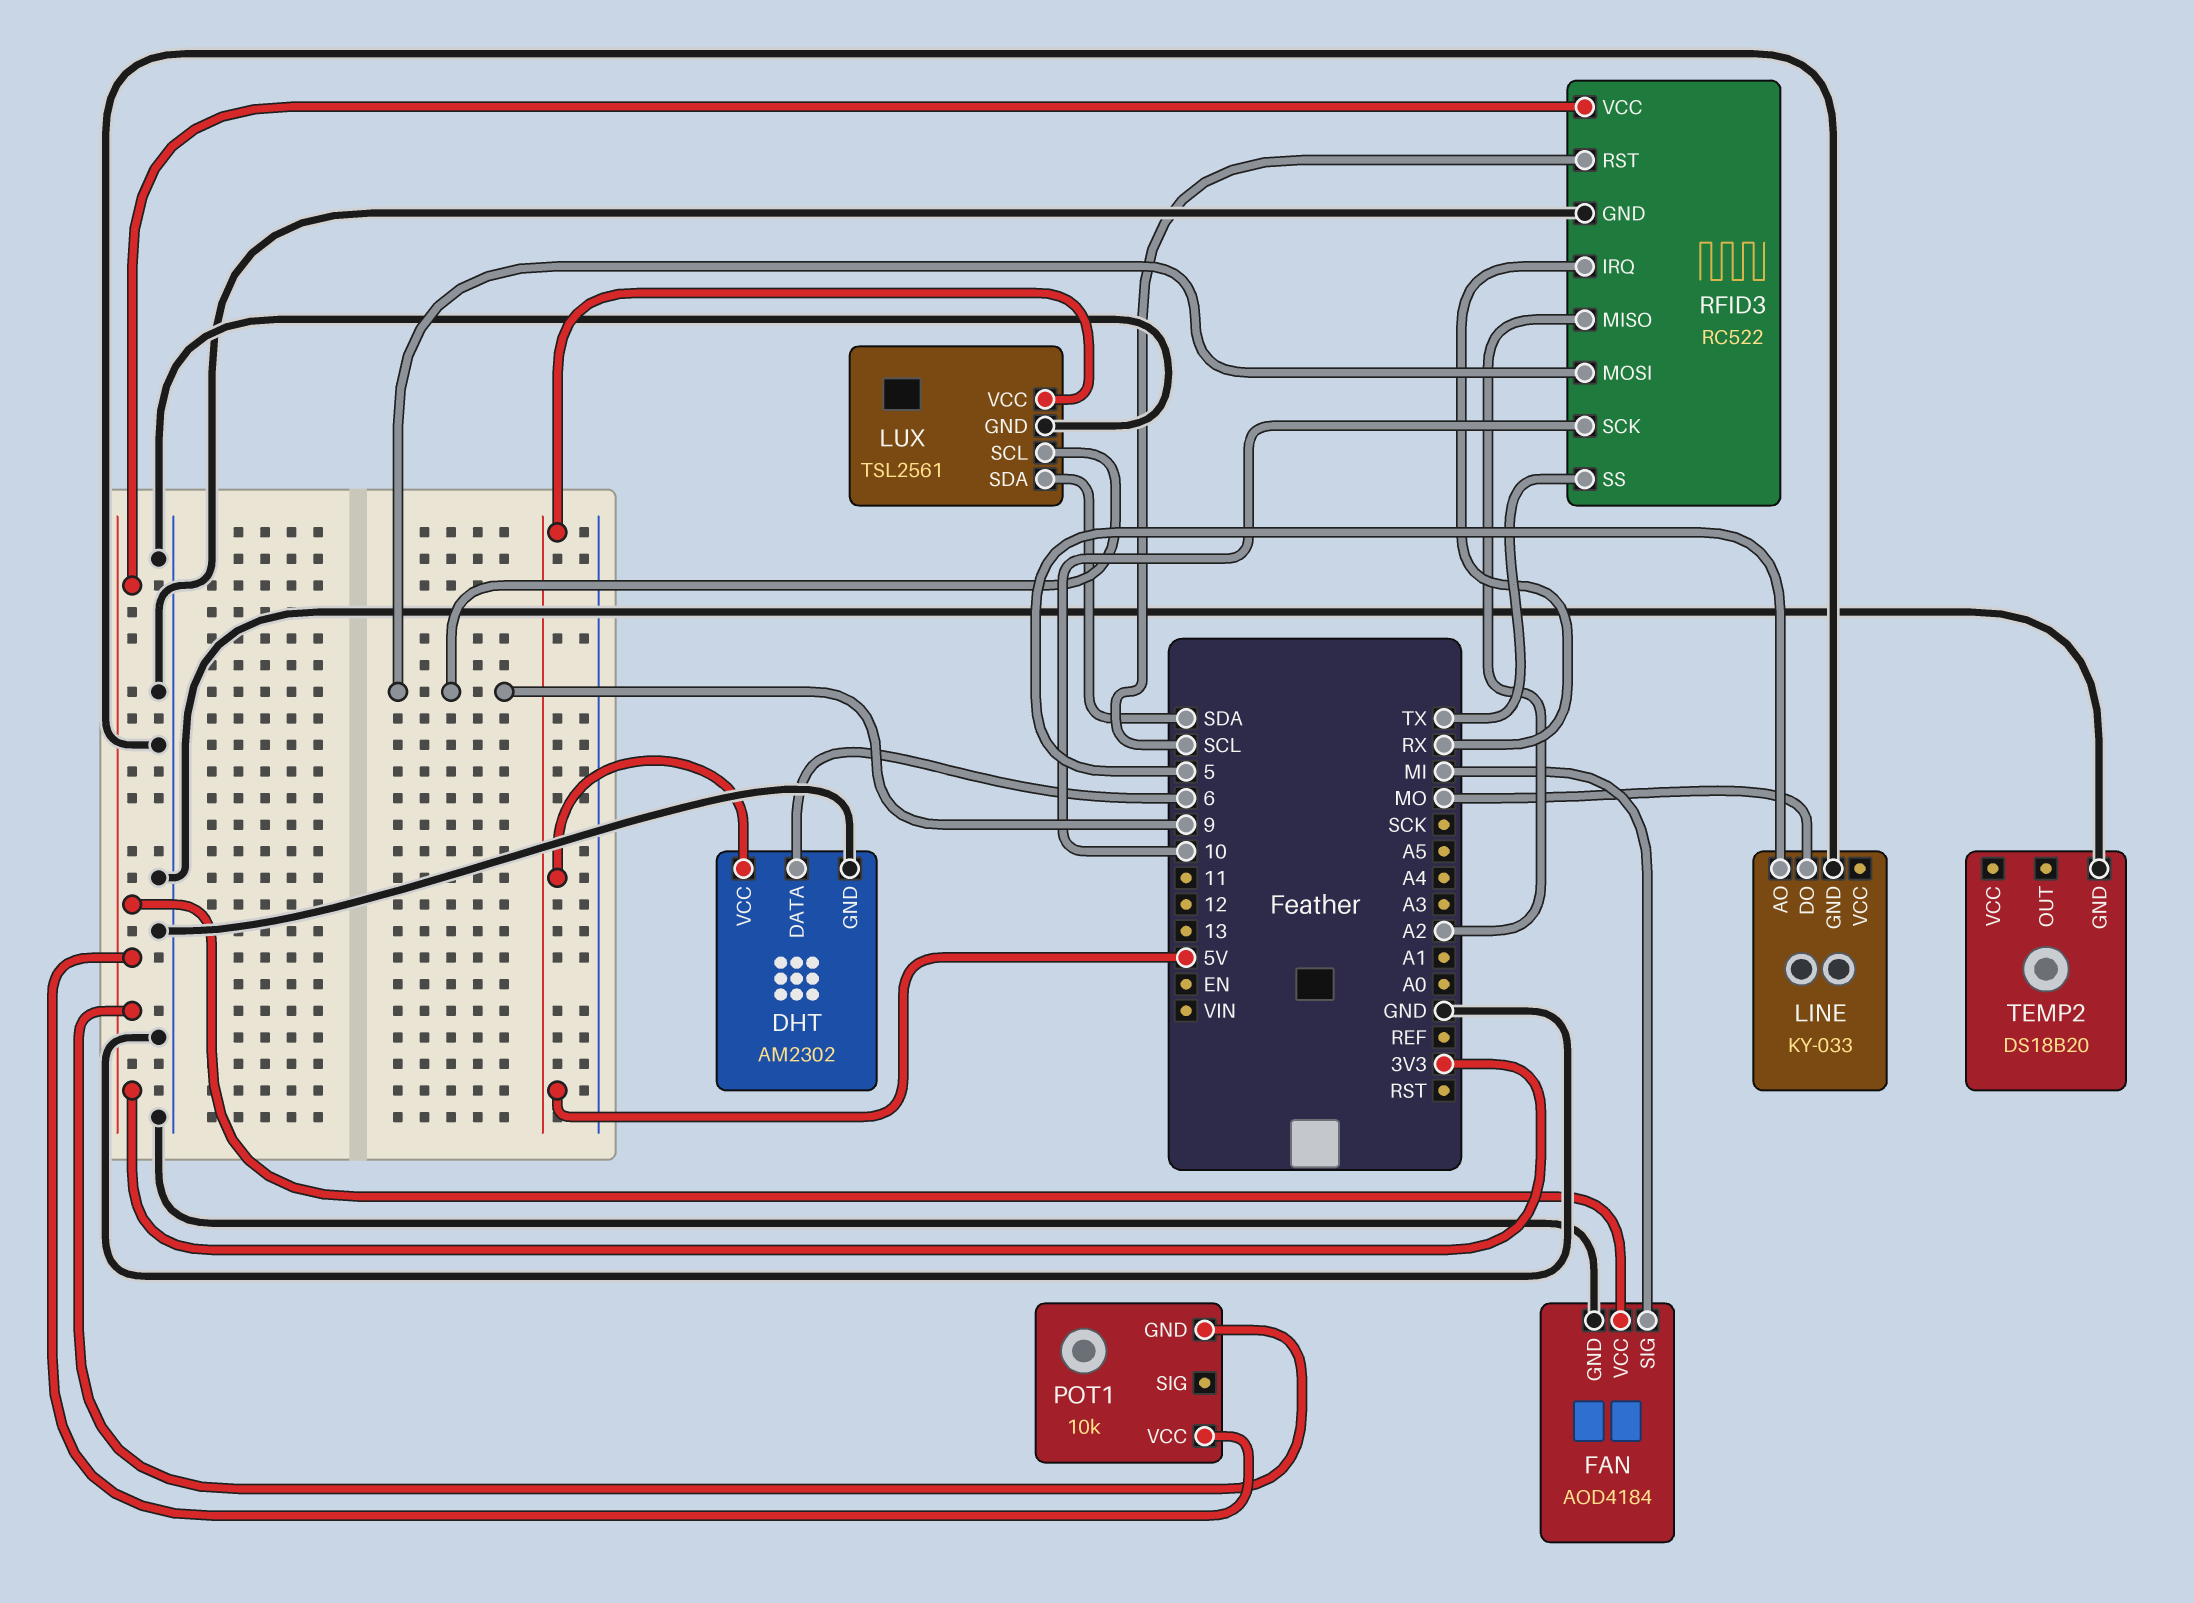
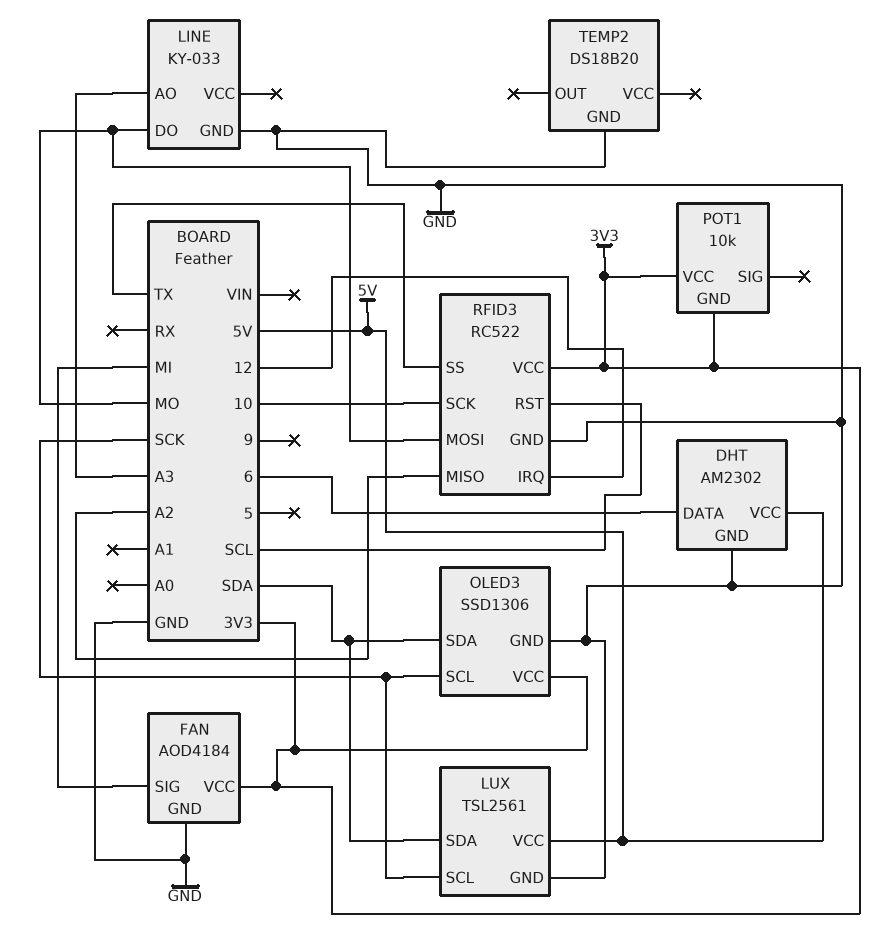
LINE pin AO: 5 -> A3
LUX pin SCL: 9 -> SCK
OLED3: none -> SSD1306
OLED3 pin GND: none -> GND
OLED3 pin SCL: none -> SCK
OLED3 pin SDA: none -> SDA
OLED3 pin VCC: none -> 3V3
RFID3 pin IRQ: RX -> 12
RFID3 pin MOSI: 9 -> MO

